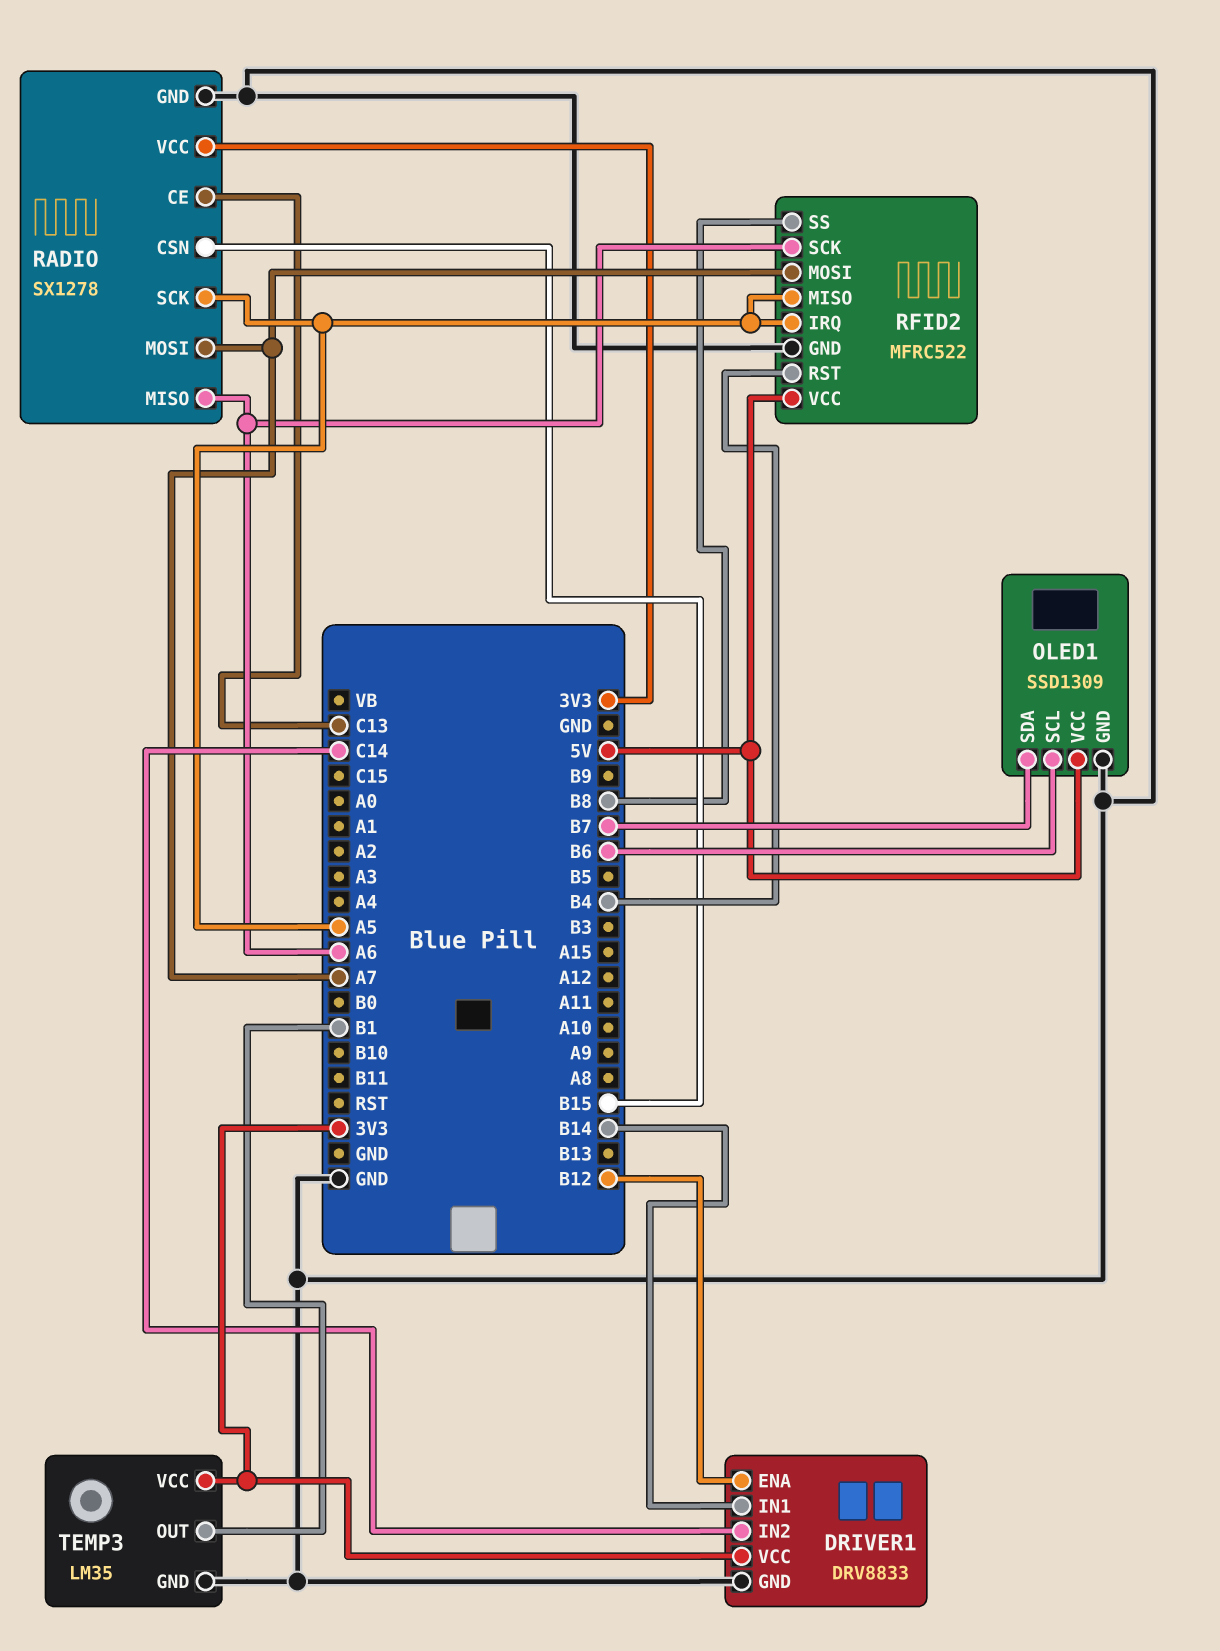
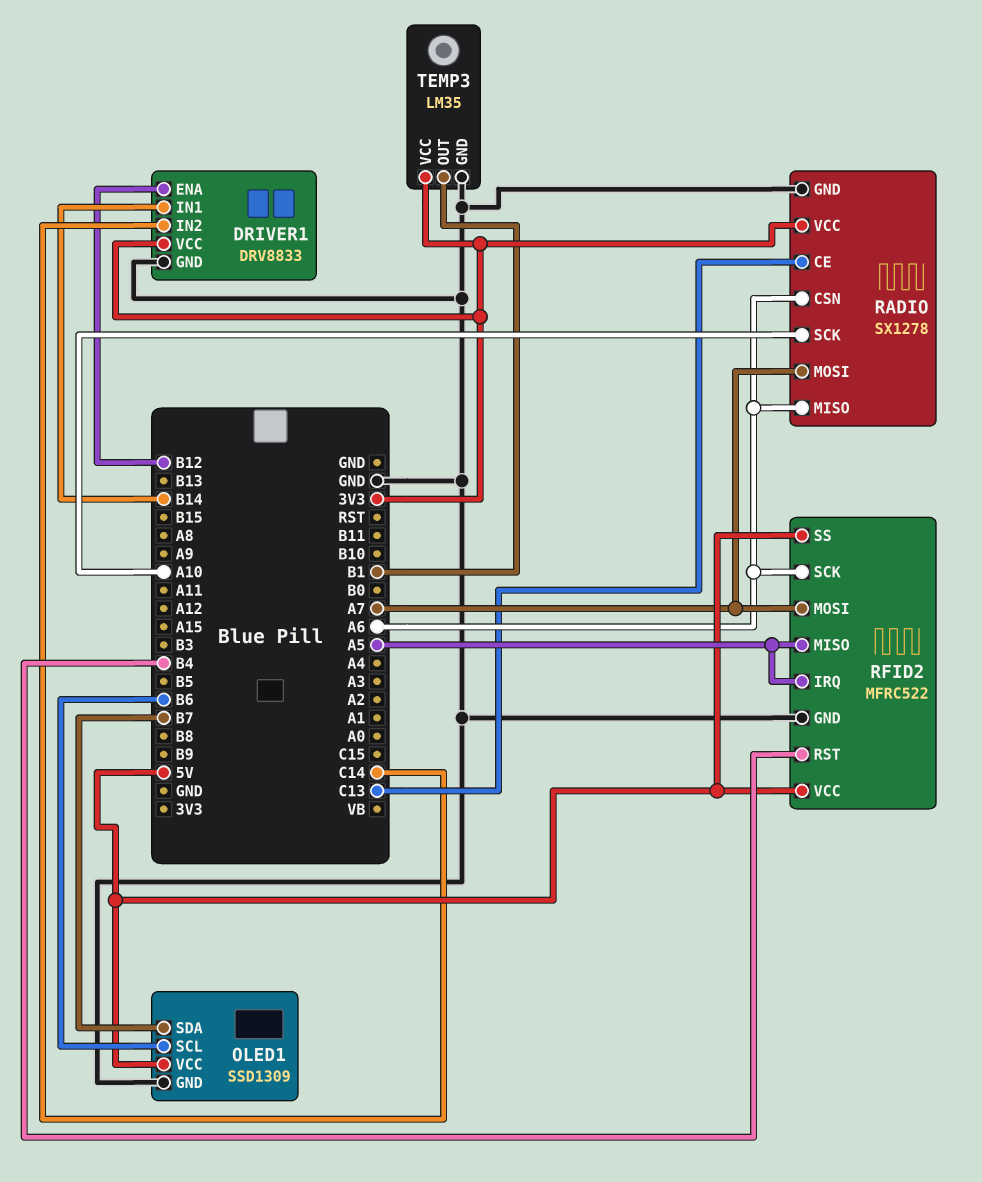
RADIO pin CSN: B15 -> A6
RADIO pin SCK: A5 -> A10
RFID2 pin SS: B8 -> 5V

